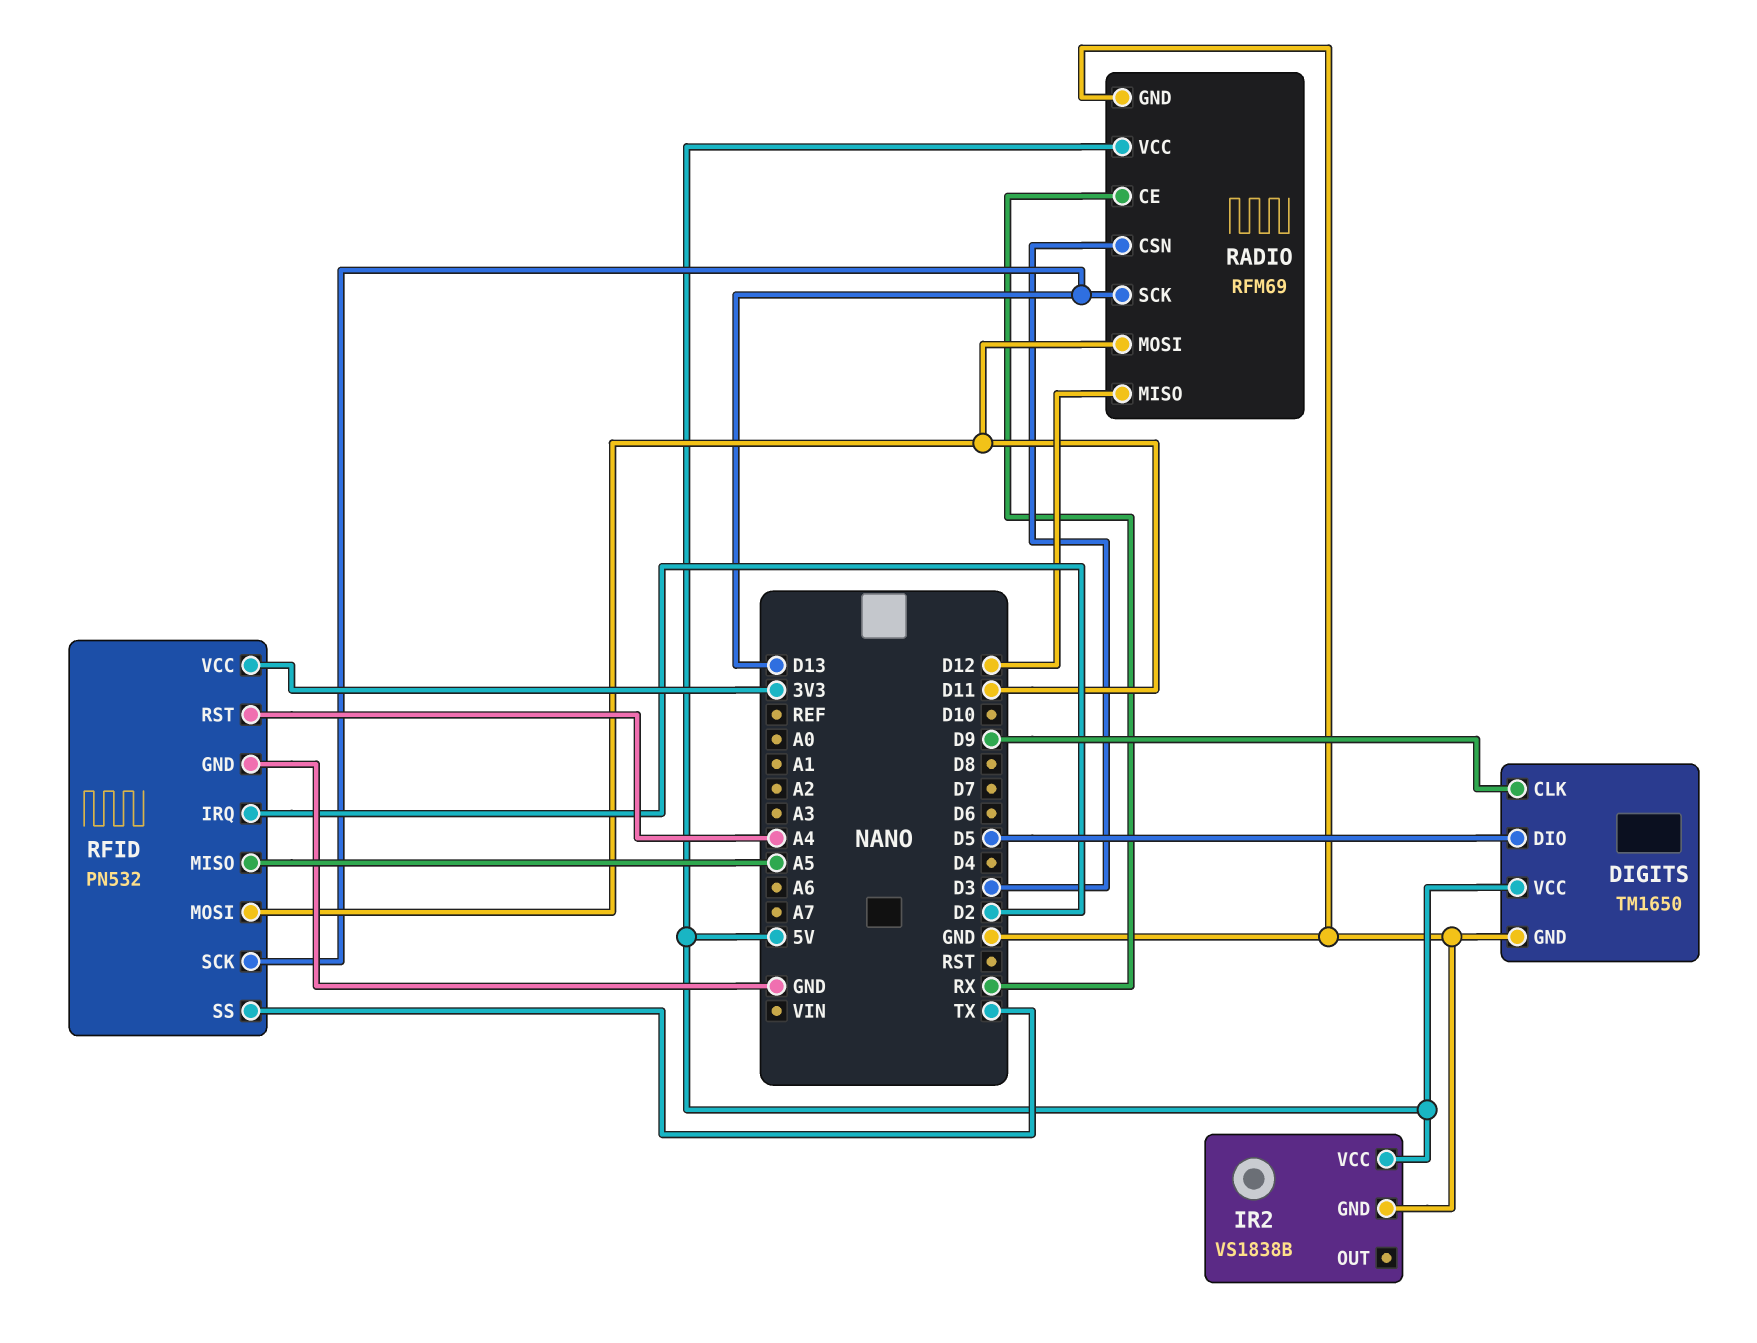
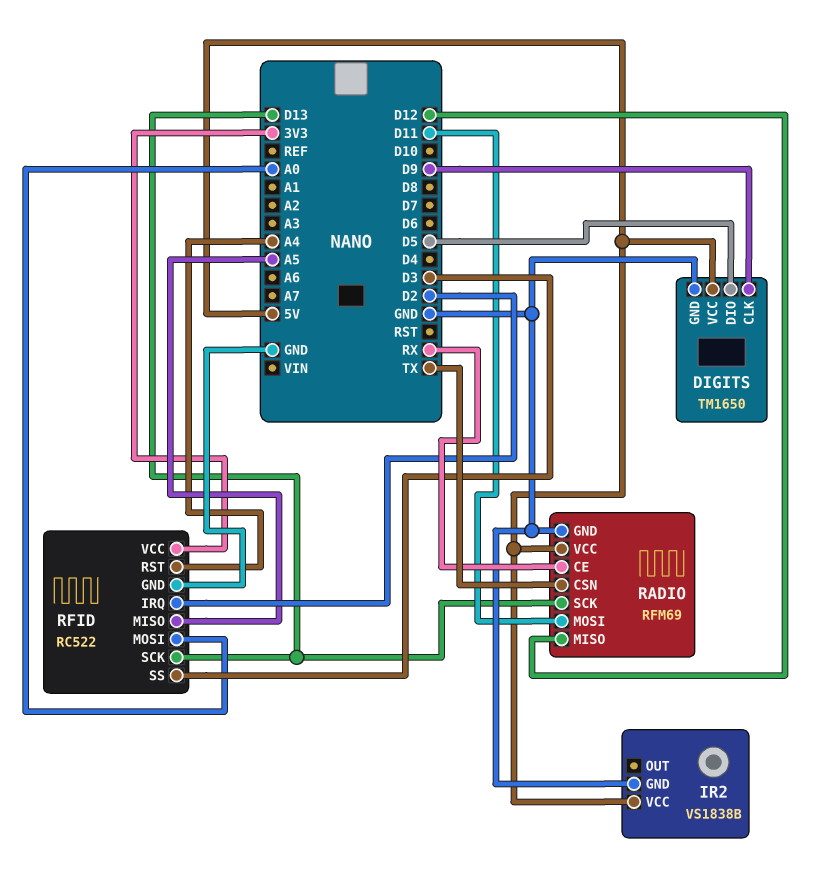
RADIO pin CSN: D3 -> TX
RFID: PN532 -> RC522
RFID pin MOSI: D11 -> A0
RFID pin SS: TX -> D3

